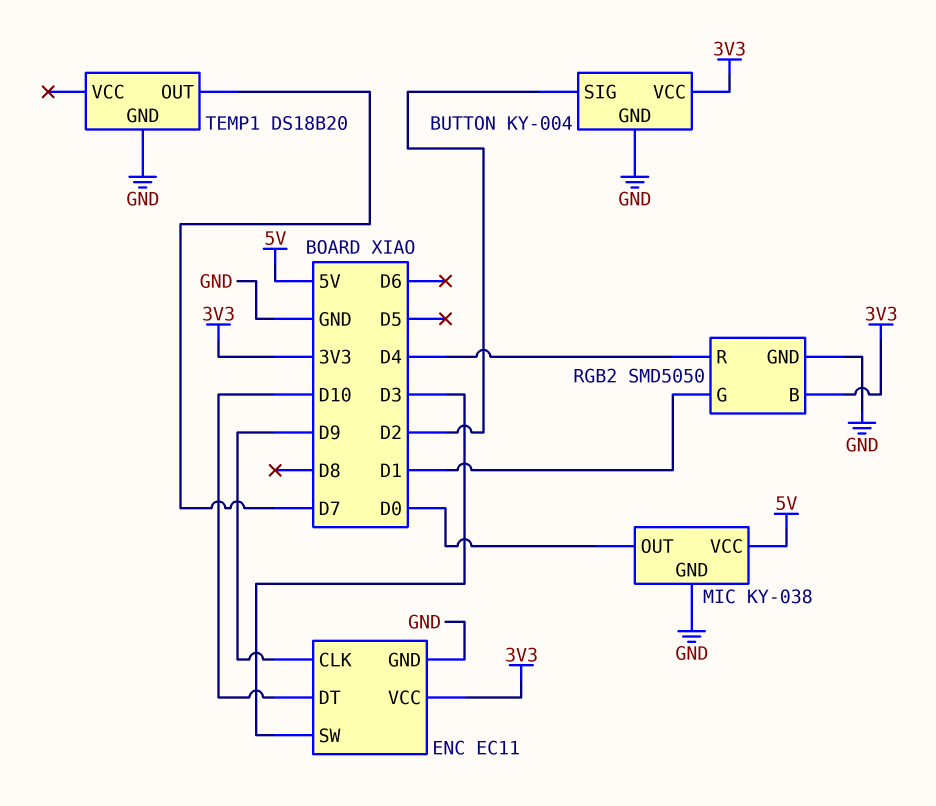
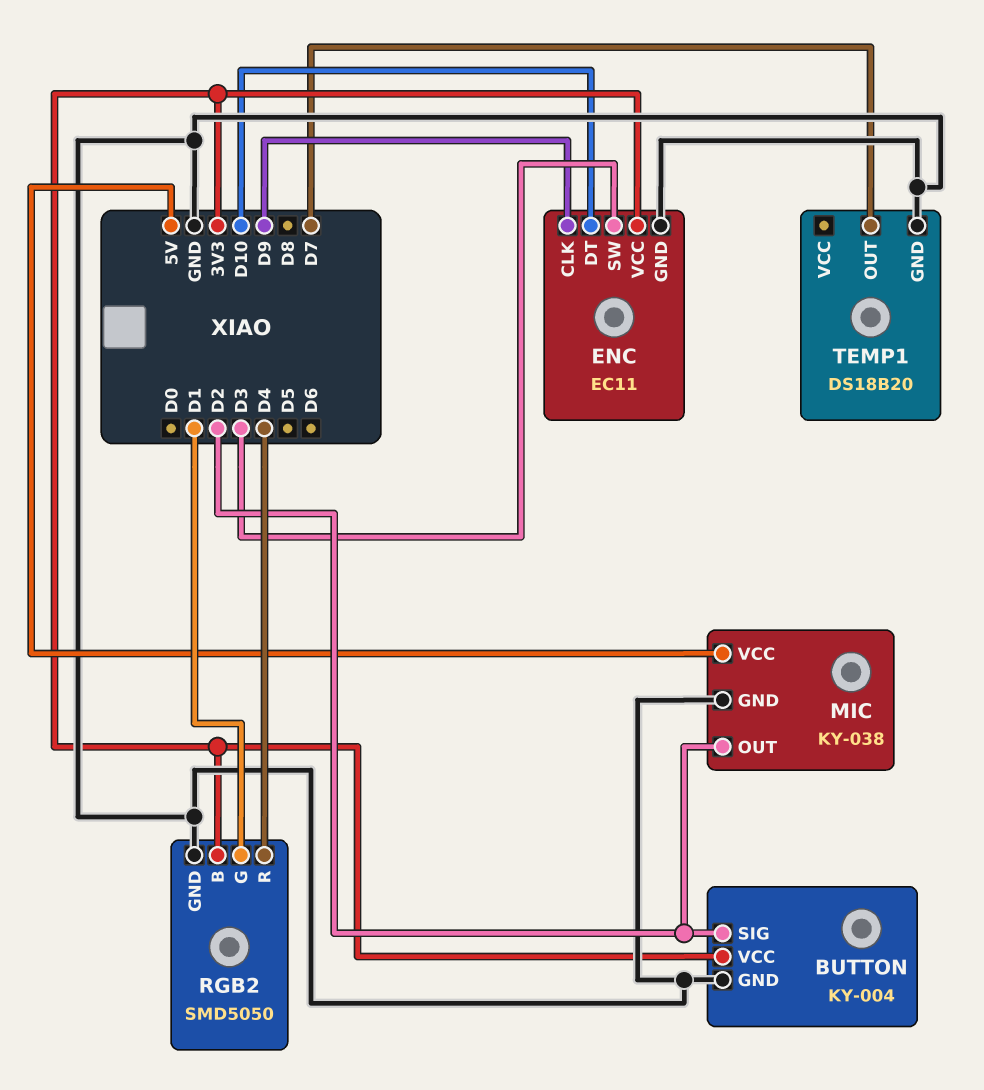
MIC pin OUT: D0 -> D2

